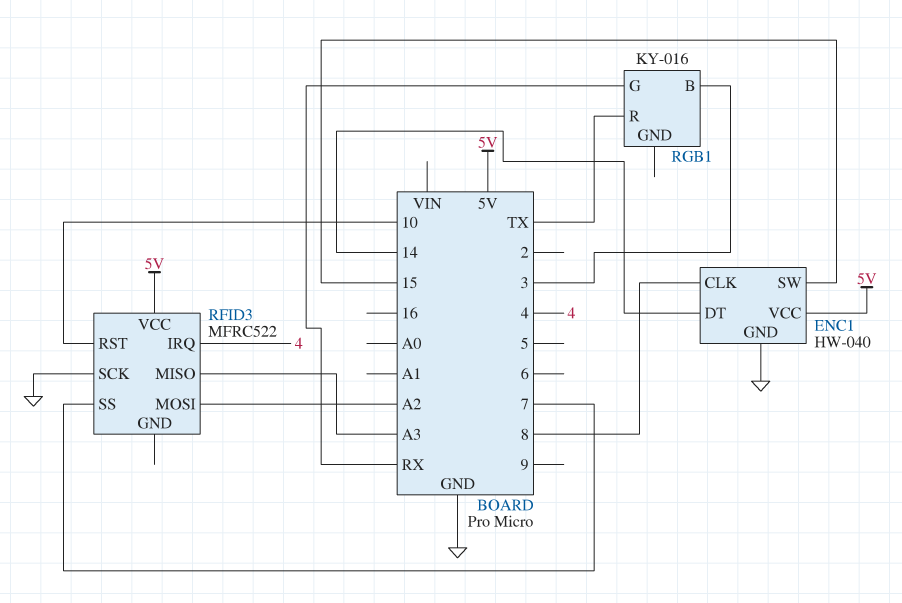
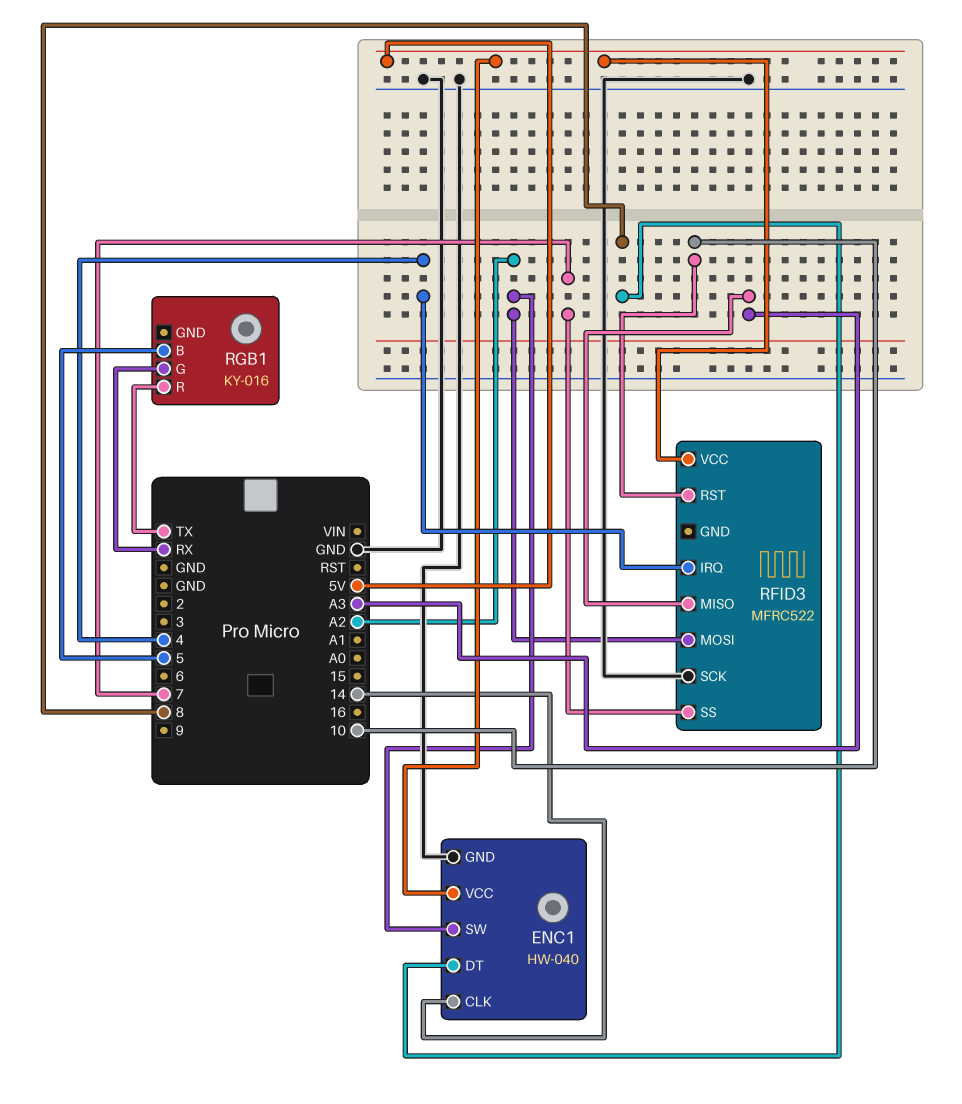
ENC1 pin CLK: 8 -> 14
ENC1 pin DT: 14 -> 8
ENC1 pin SW: 15 -> A2
RGB1 pin B: 3 -> 5

